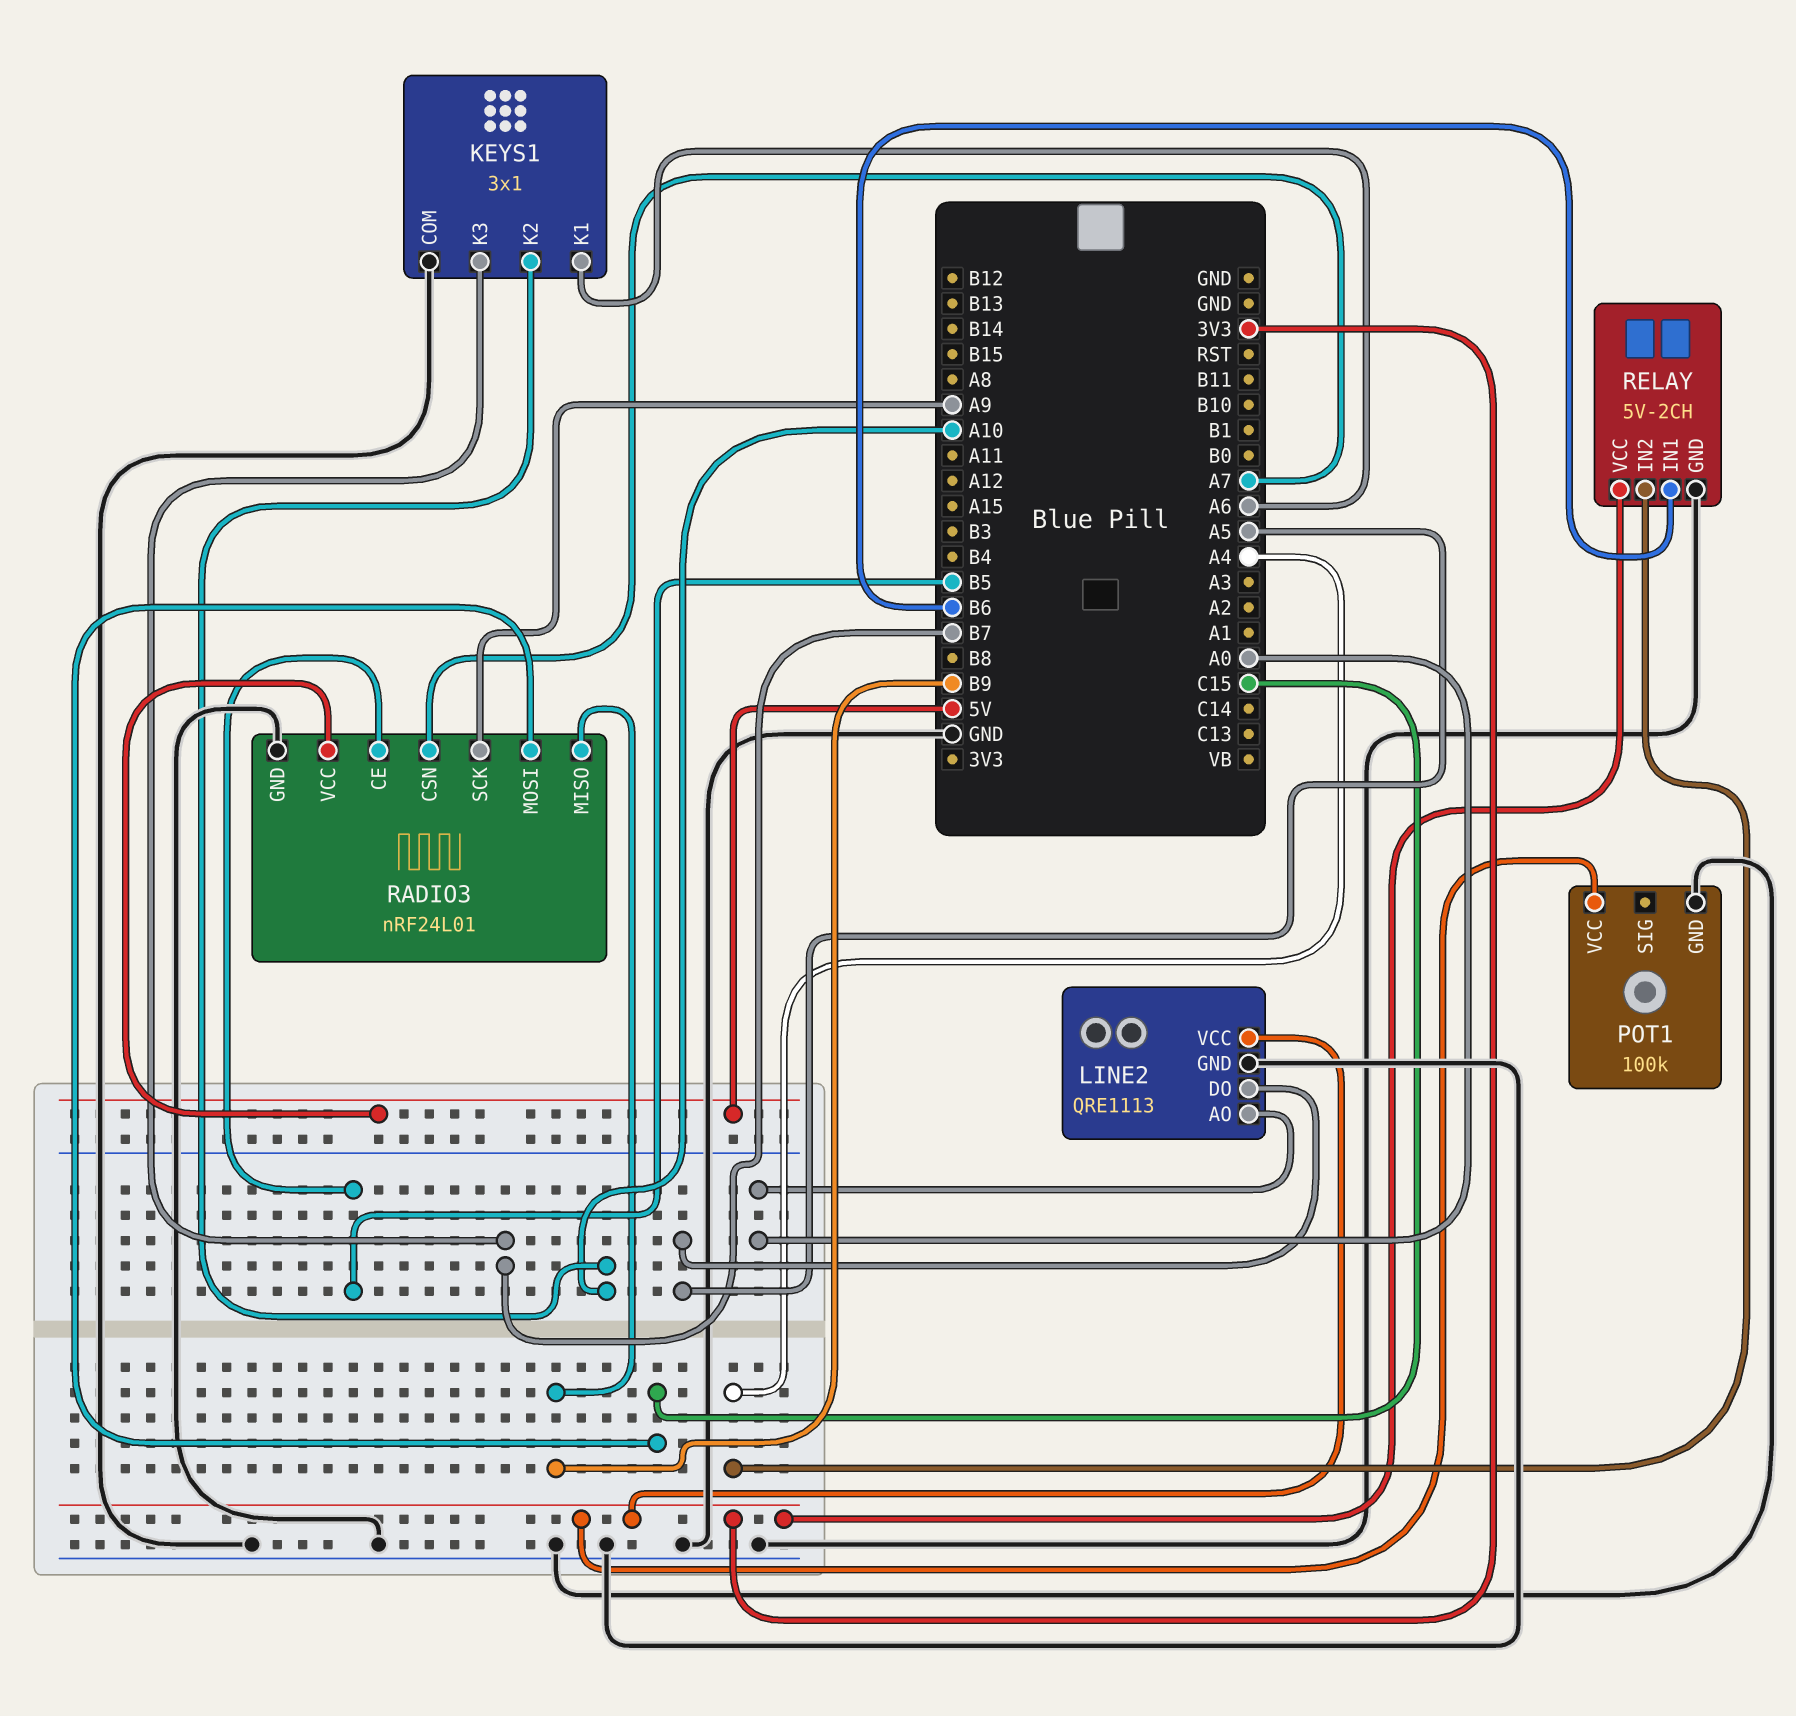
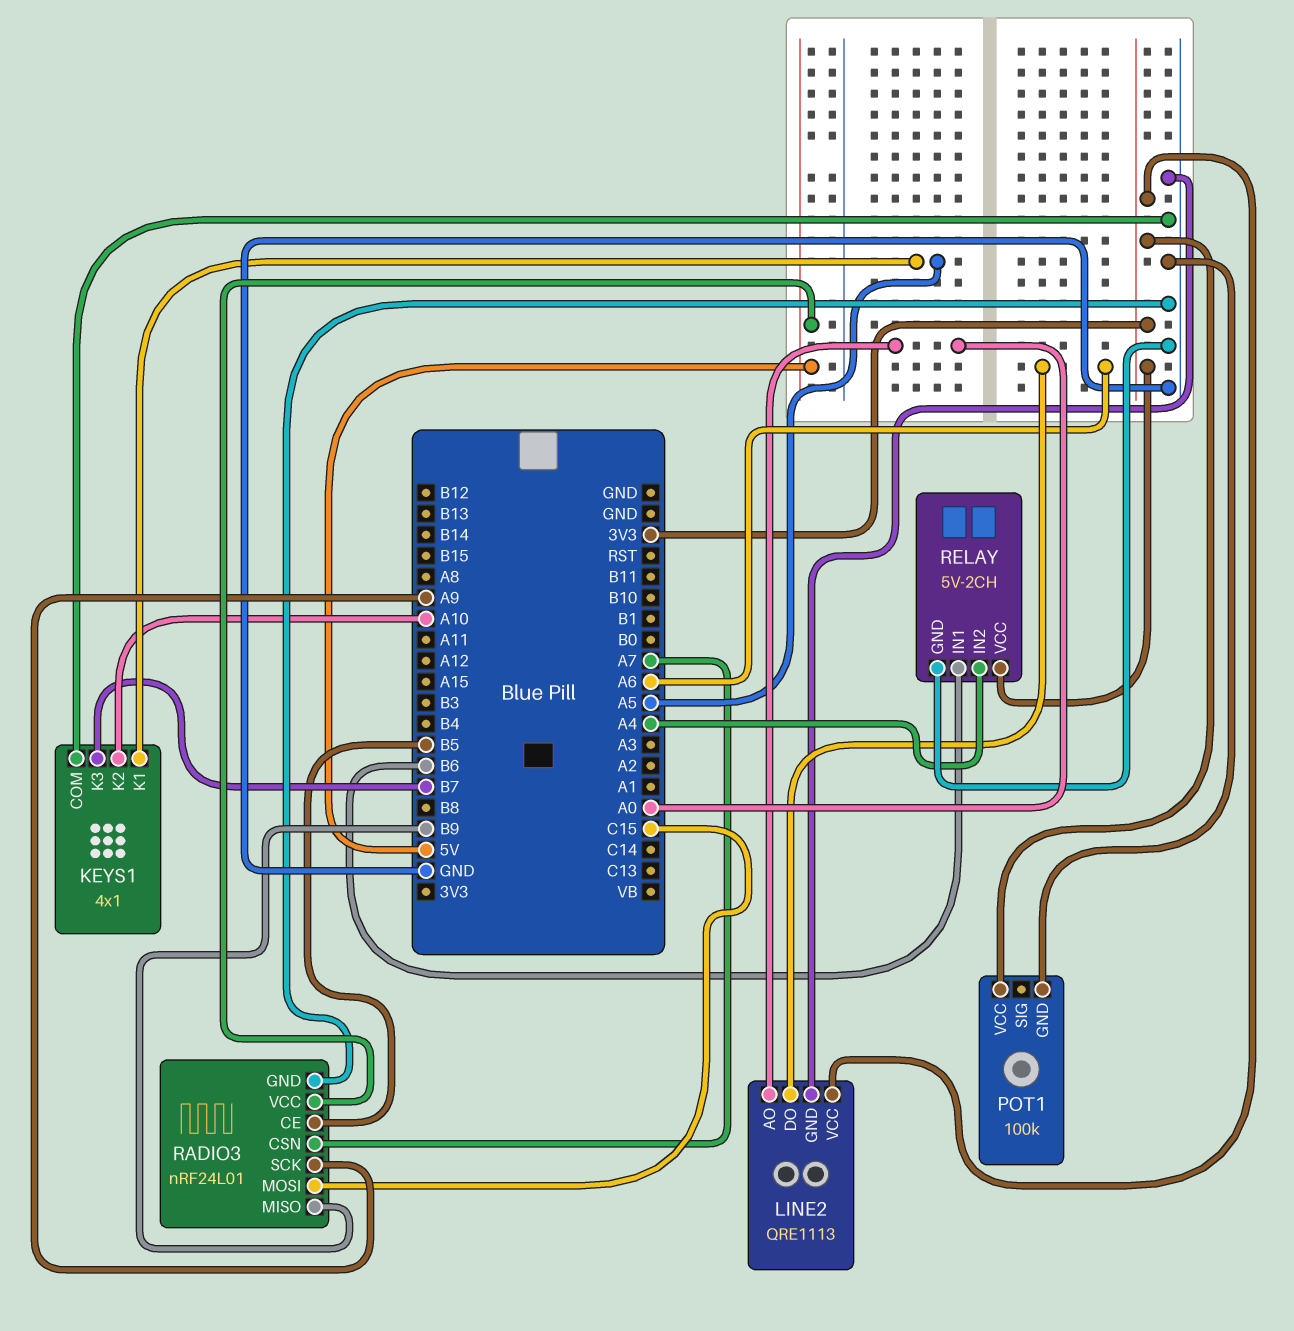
KEYS1: 3x1 -> 4x1
KEYS1 pin K1: A6 -> A5
LINE2 pin DO: A5 -> A6

